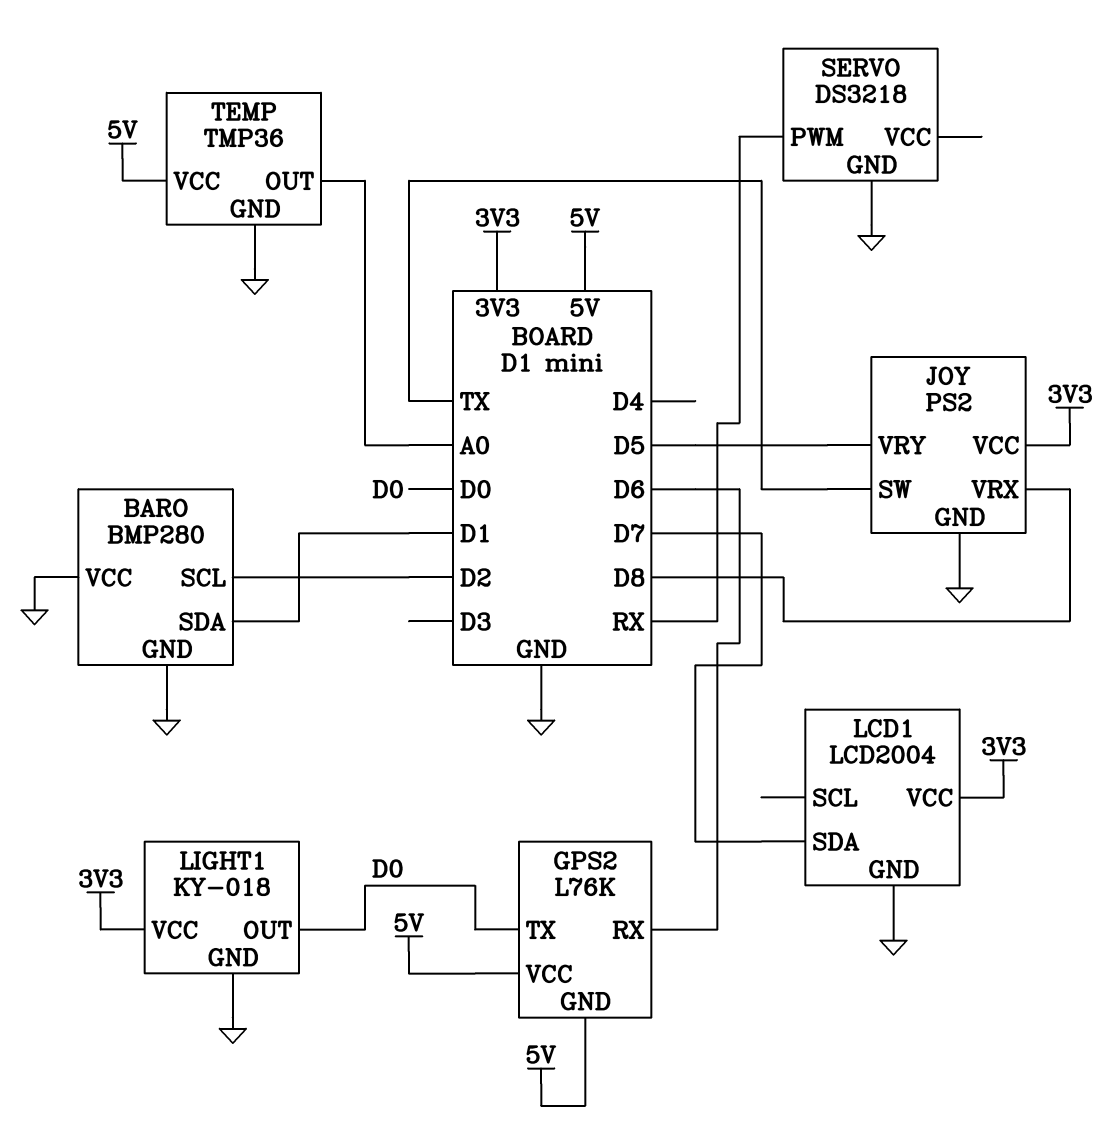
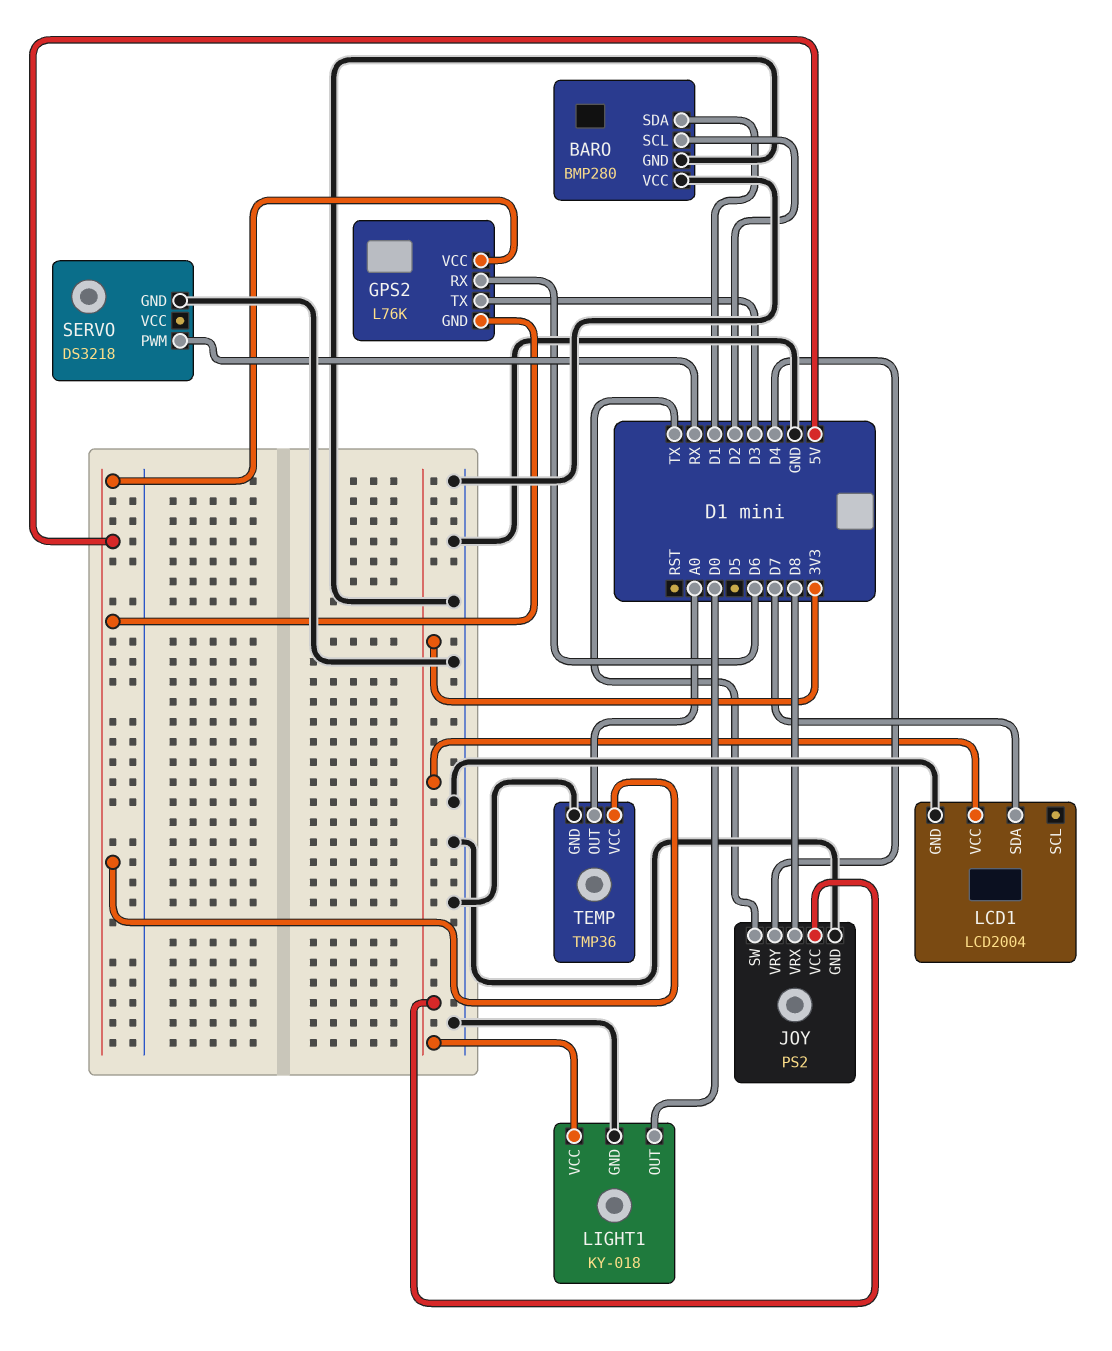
GPS2 pin TX: D0 -> D3
JOY pin VRY: D5 -> D4

